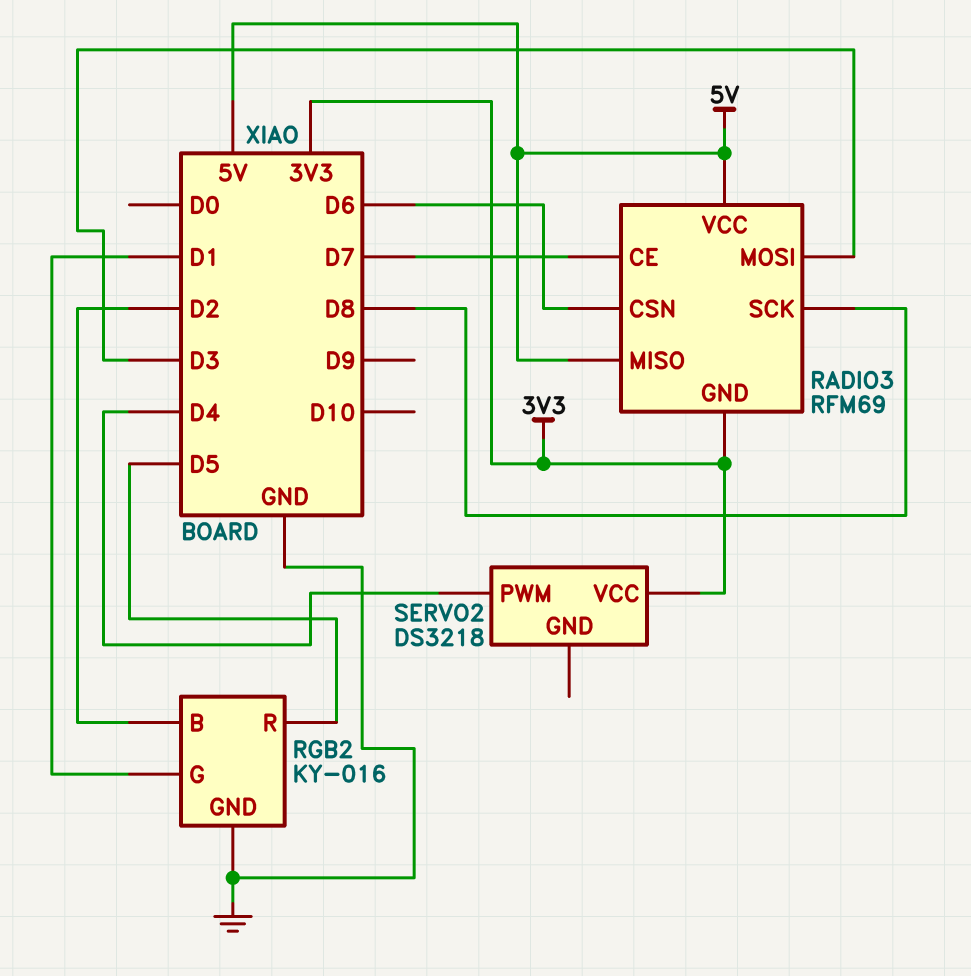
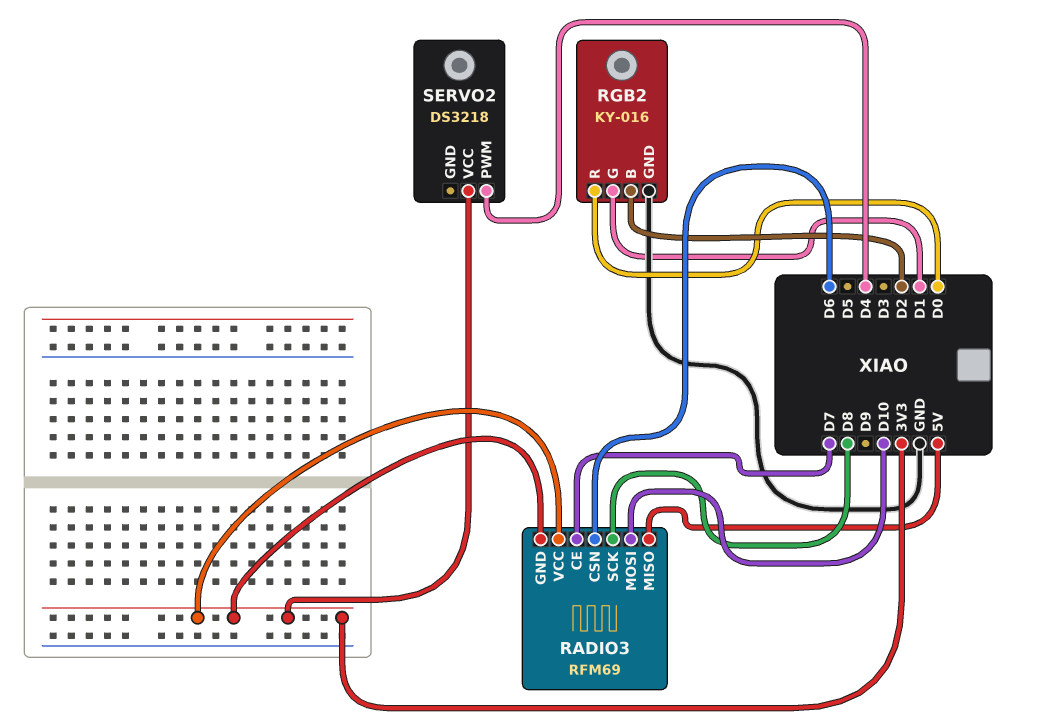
RADIO3 pin MOSI: D3 -> D10
RADIO3 pin VCC: 5V -> 3V3
RGB2 pin R: D5 -> D0

